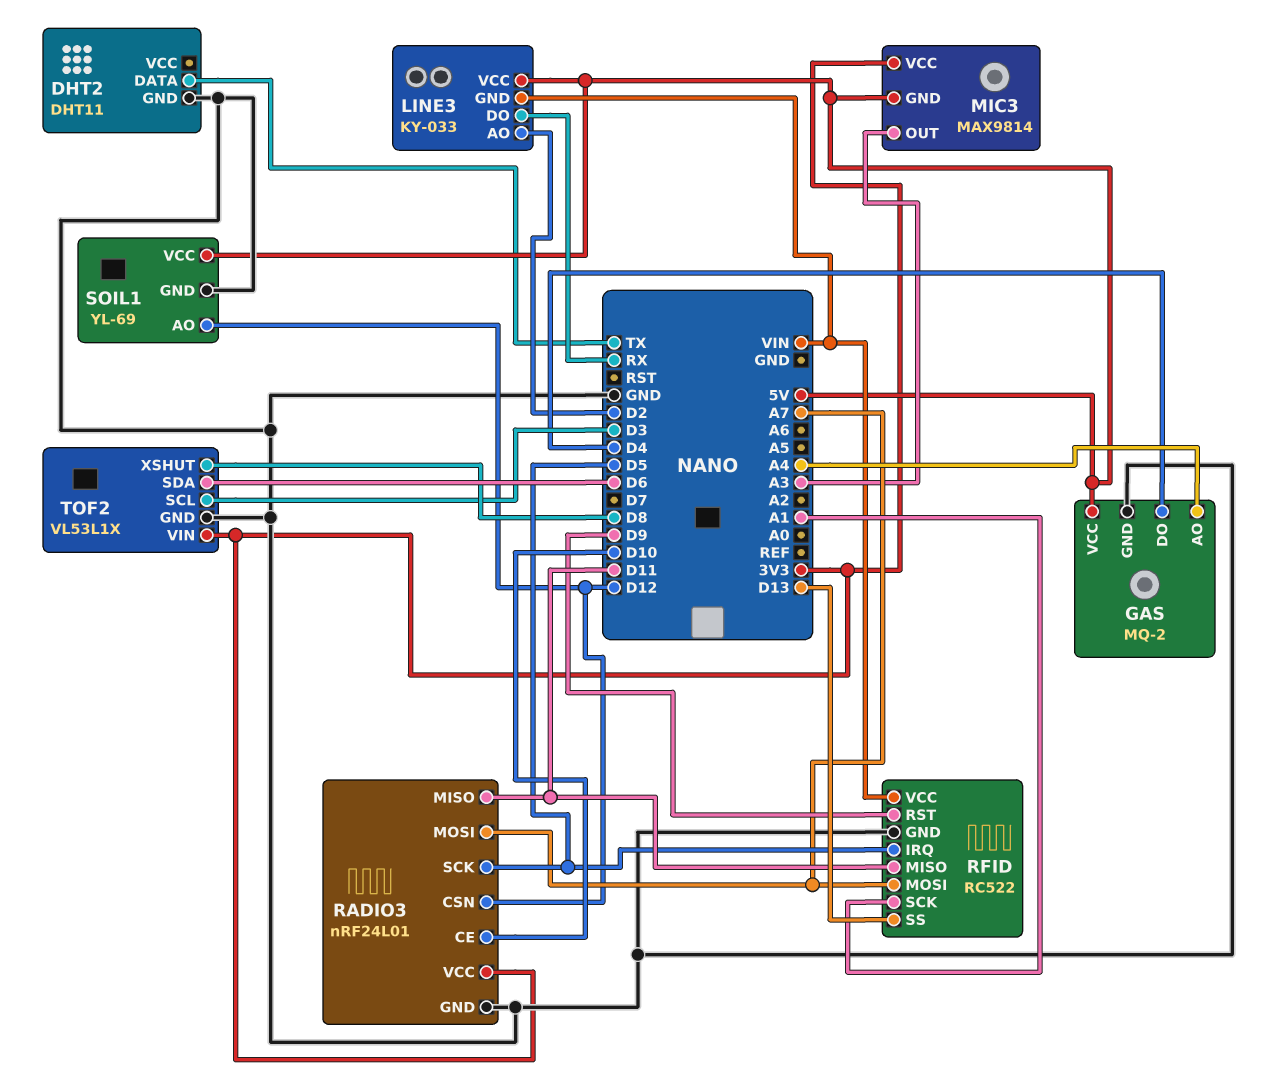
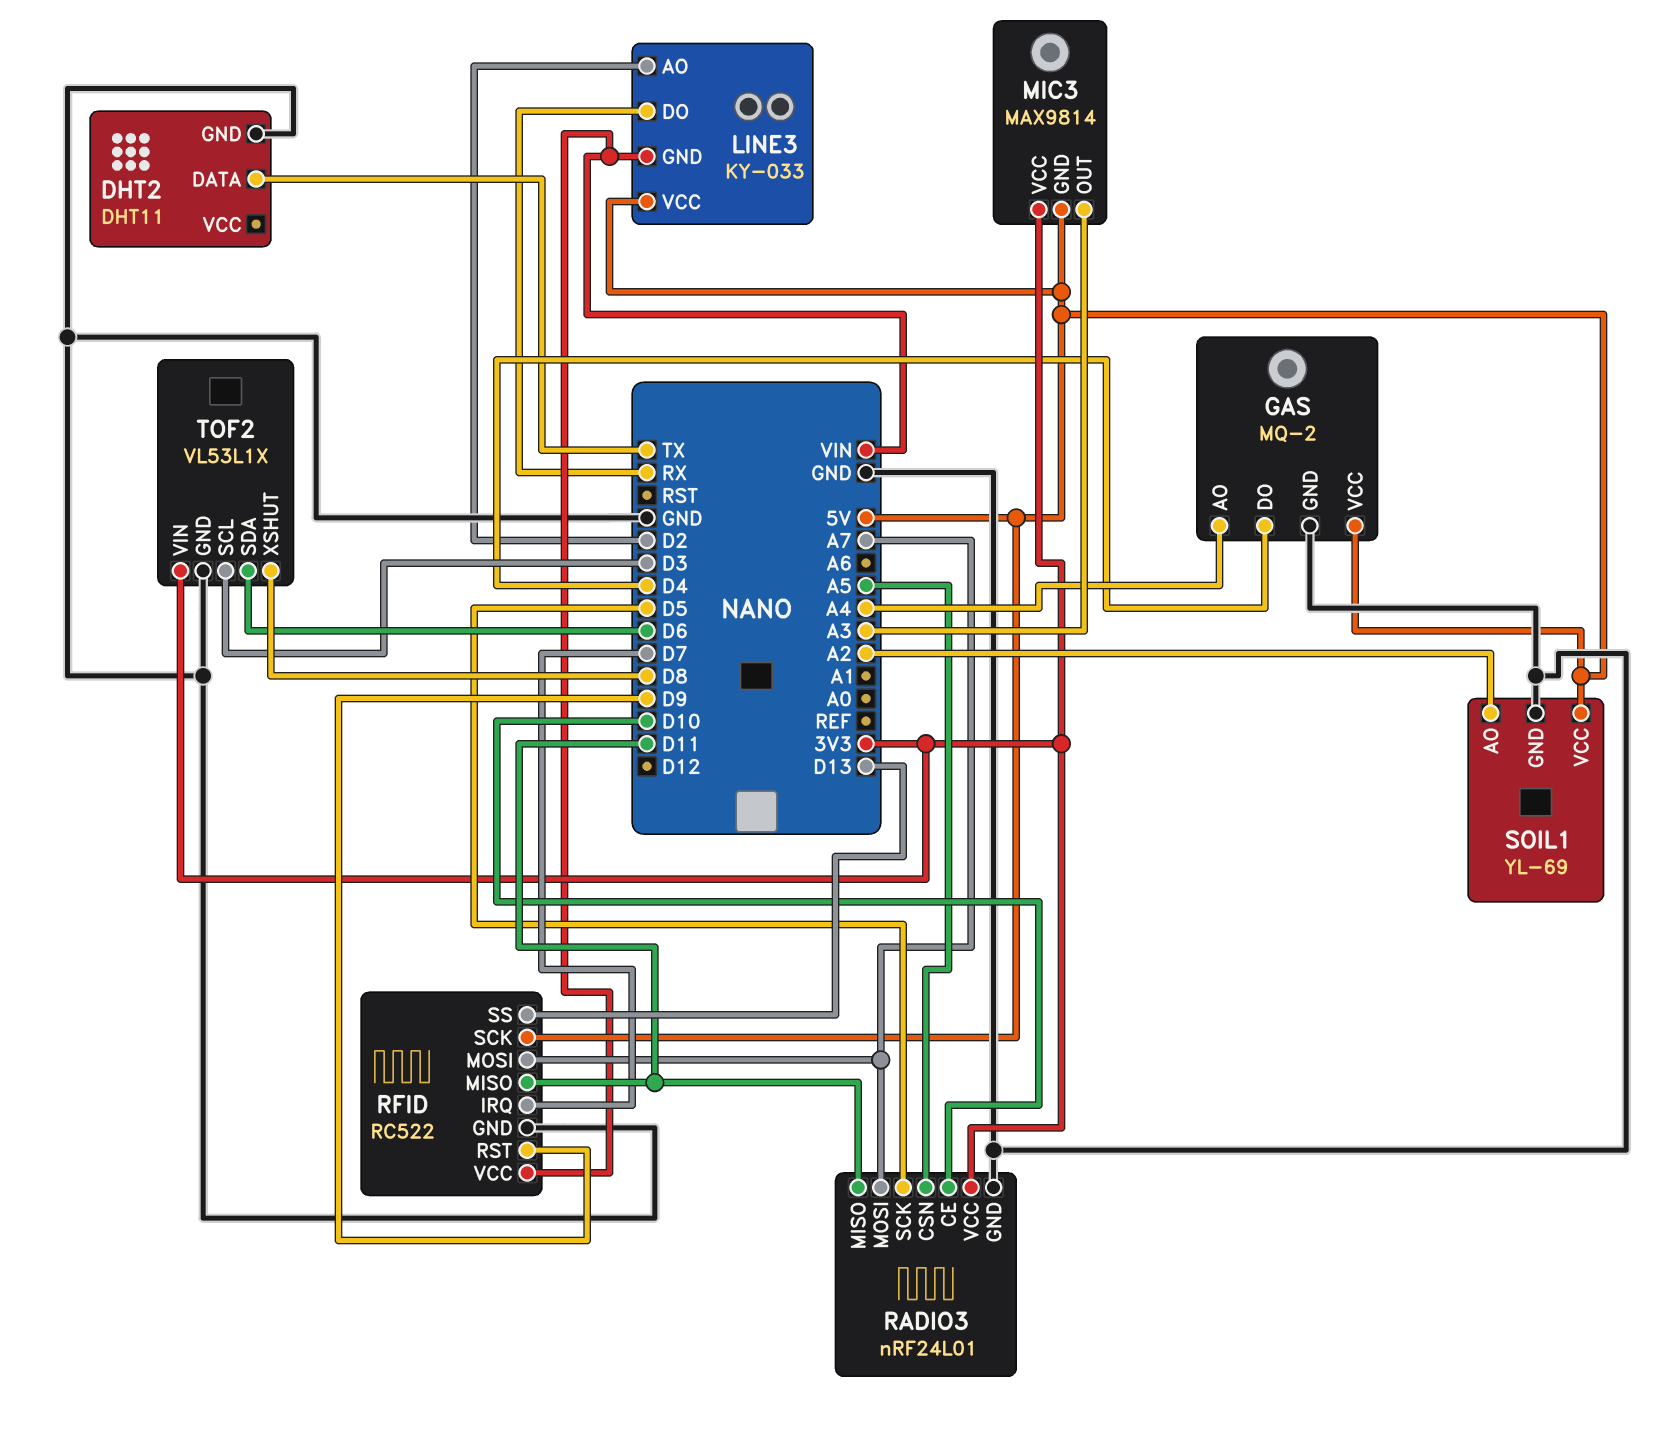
RADIO3 pin CSN: D12 -> A5
RFID pin IRQ: D5 -> D7
RFID pin SCK: A1 -> 5V
SOIL1 pin AO: D12 -> A2

